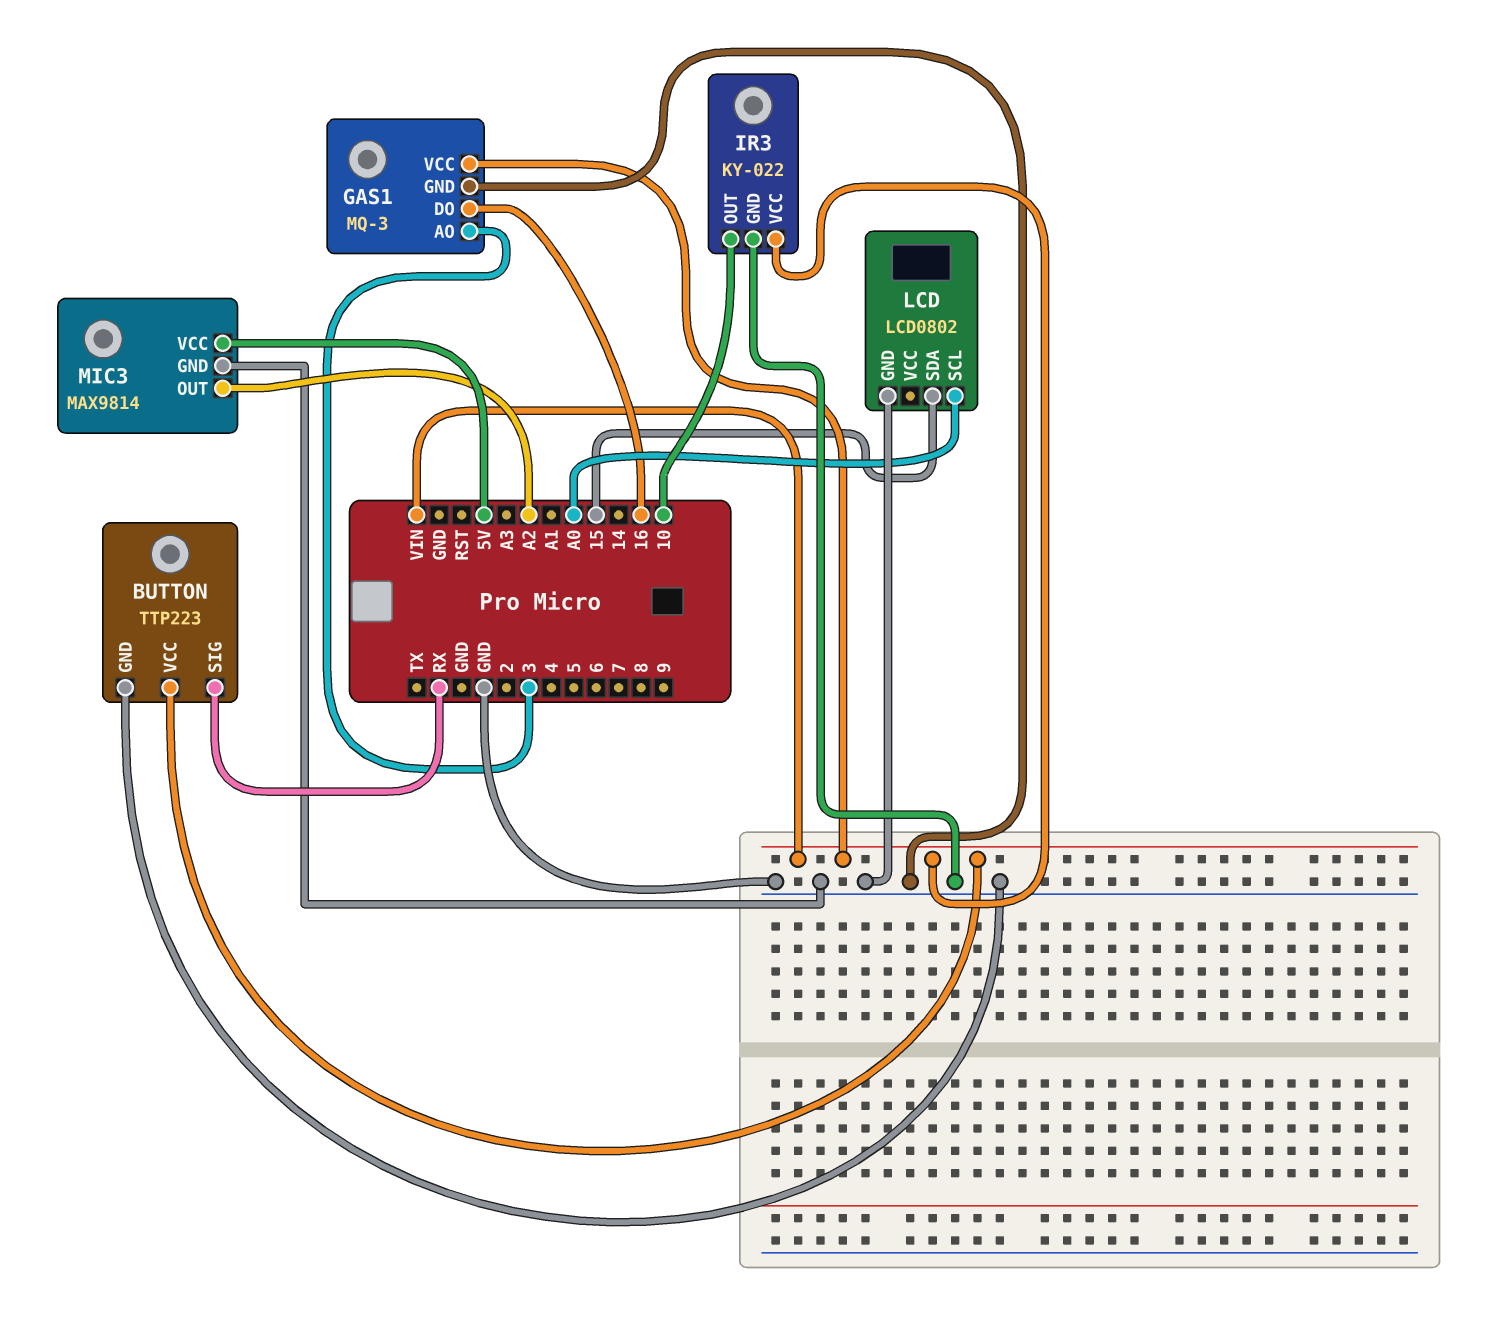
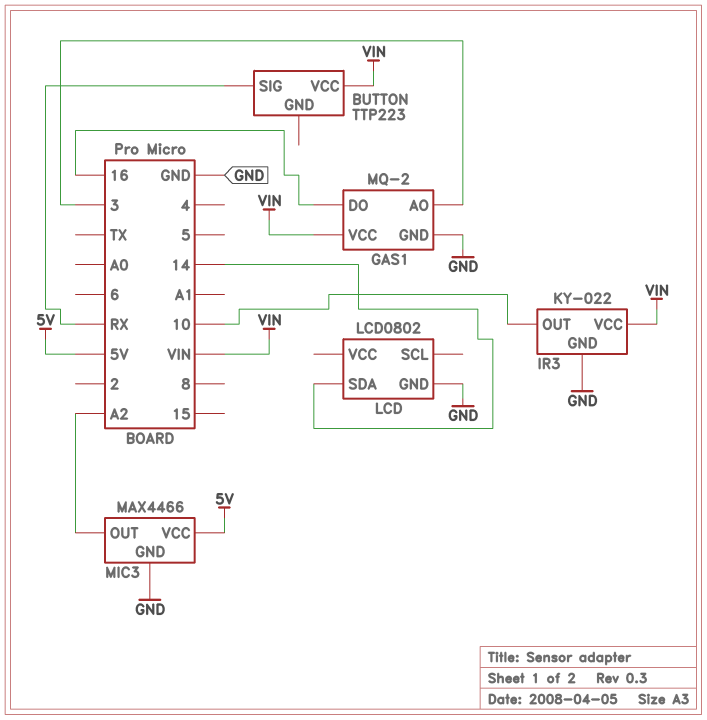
BUTTON pin GND: GND -> none
GAS1: MQ-3 -> MQ-2
LCD pin SCL: A0 -> none
LCD pin SDA: 15 -> 14
MIC3: MAX9814 -> MAX4466

